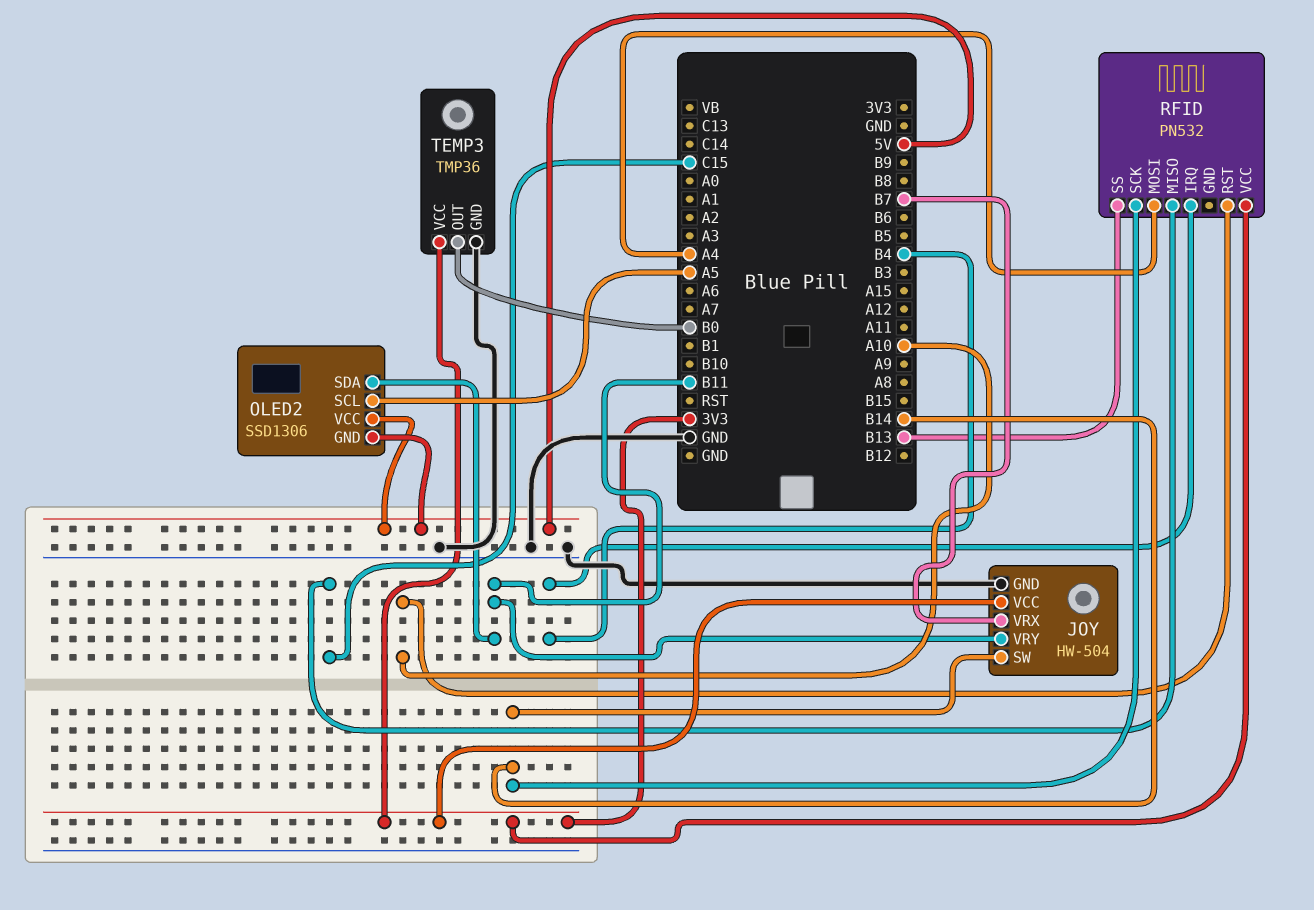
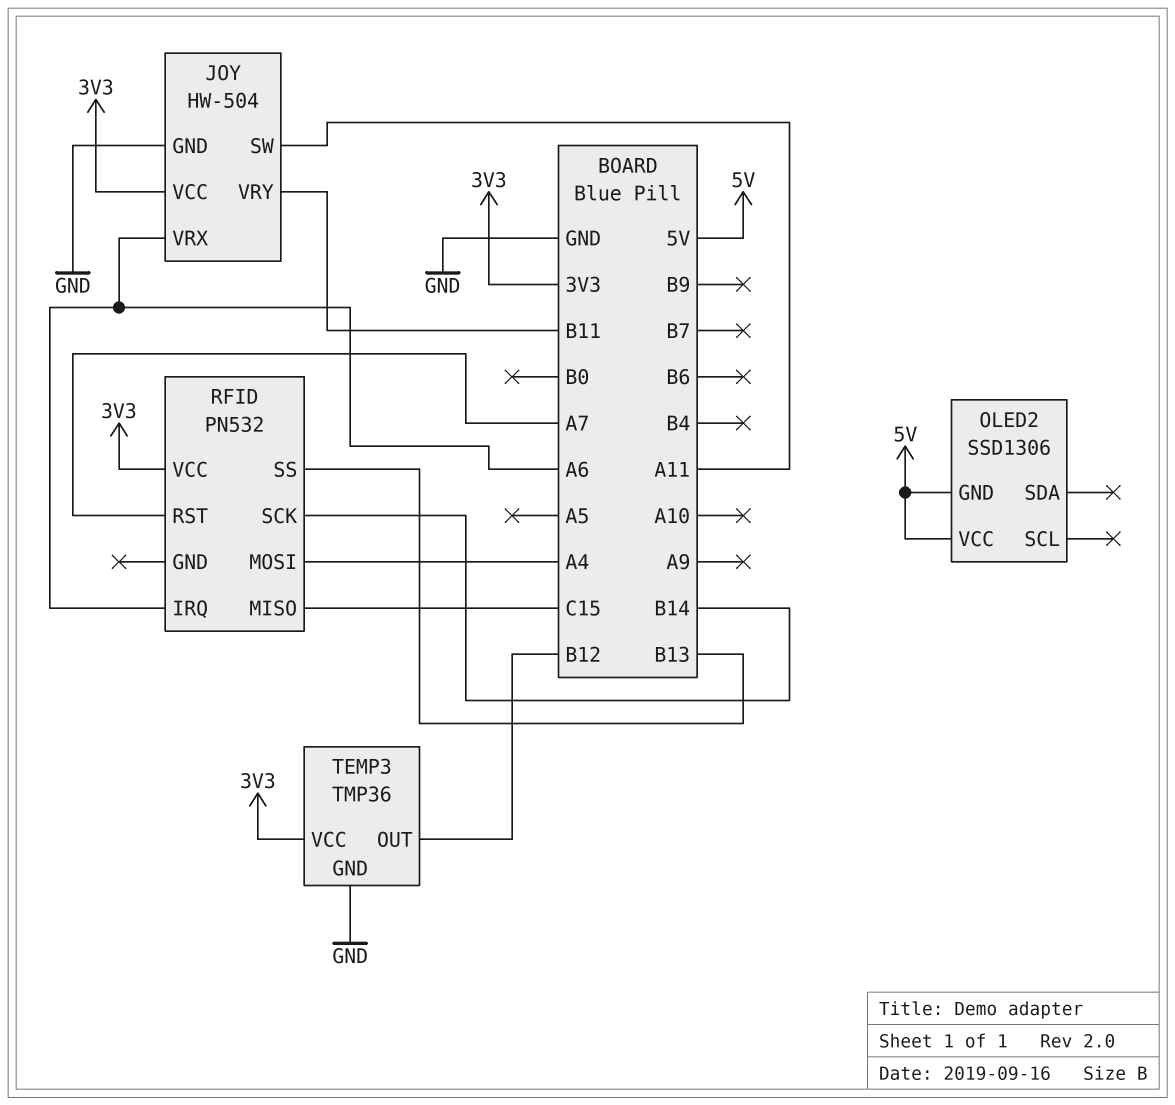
JOY pin SW: B14 -> A11
JOY pin VRX: B7 -> A6
OLED2 pin SCL: A5 -> none
OLED2 pin SDA: B11 -> none
RFID pin IRQ: B4 -> A6
RFID pin RST: A10 -> A7
TEMP3 pin OUT: B0 -> B12

